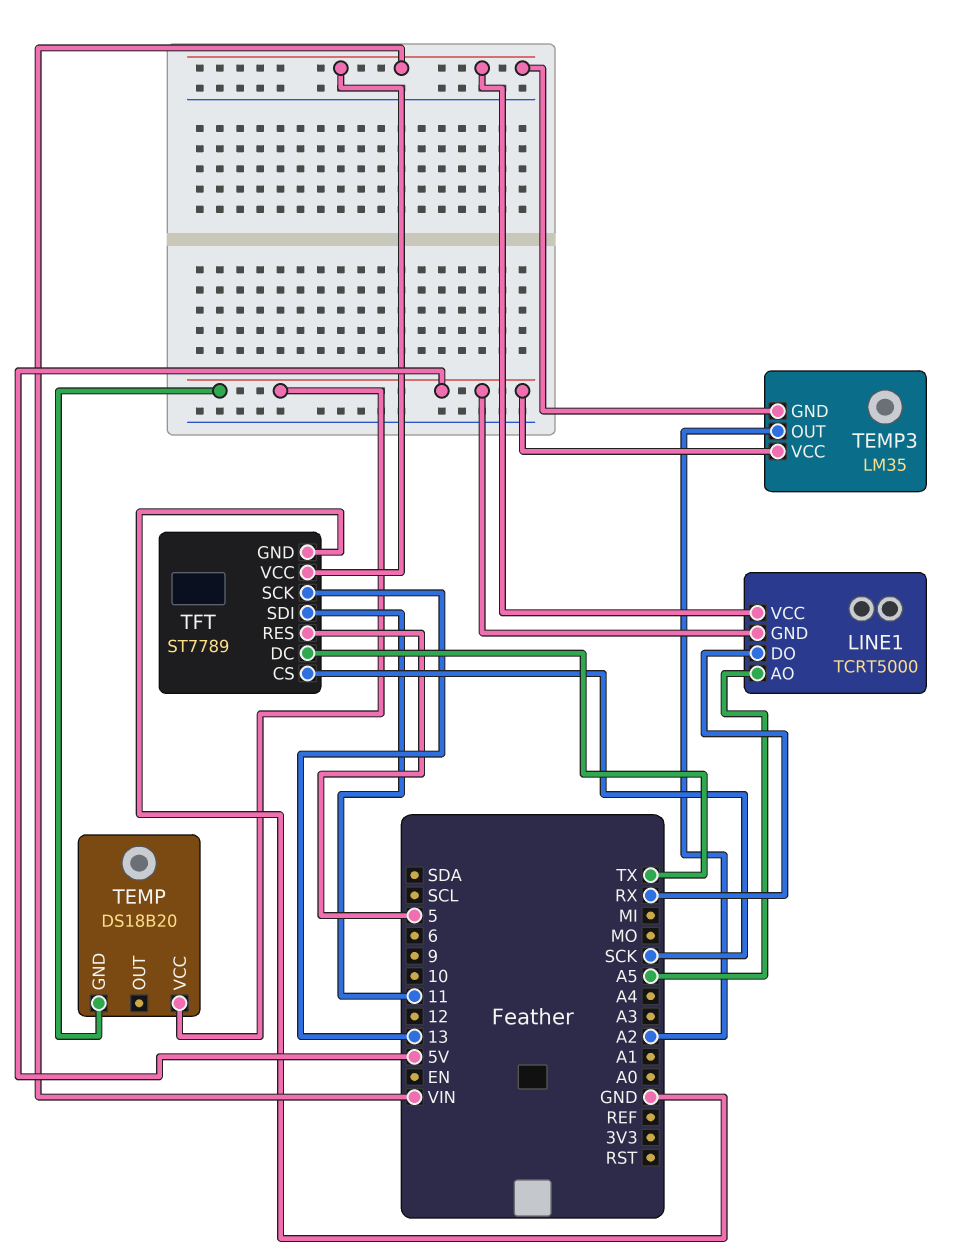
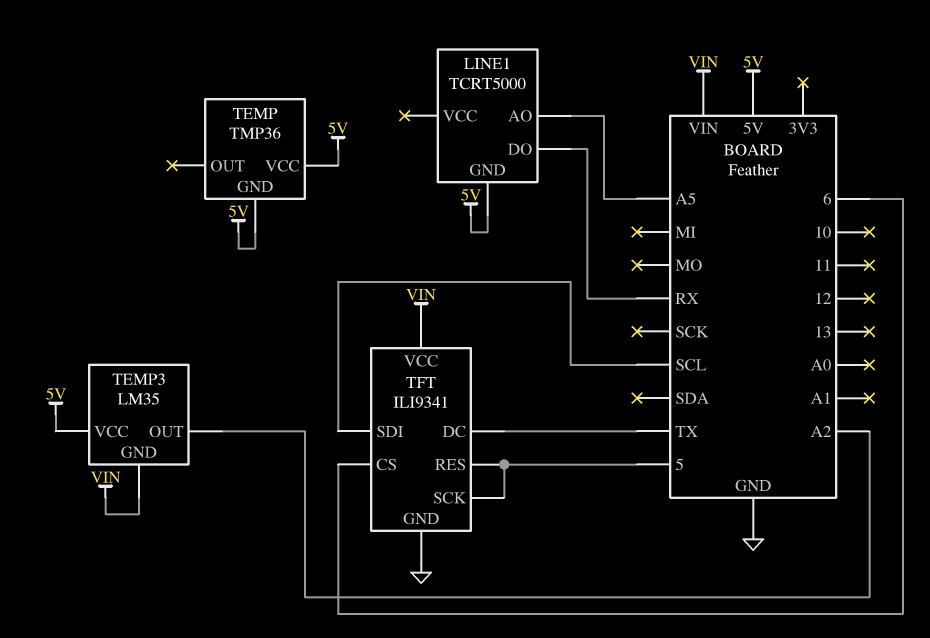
LINE1 pin VCC: VIN -> none
TEMP: DS18B20 -> TMP36
TFT: ST7789 -> ILI9341
TFT pin CS: SCK -> 6
TFT pin SCK: 13 -> 5
TFT pin SDI: 11 -> SCL

